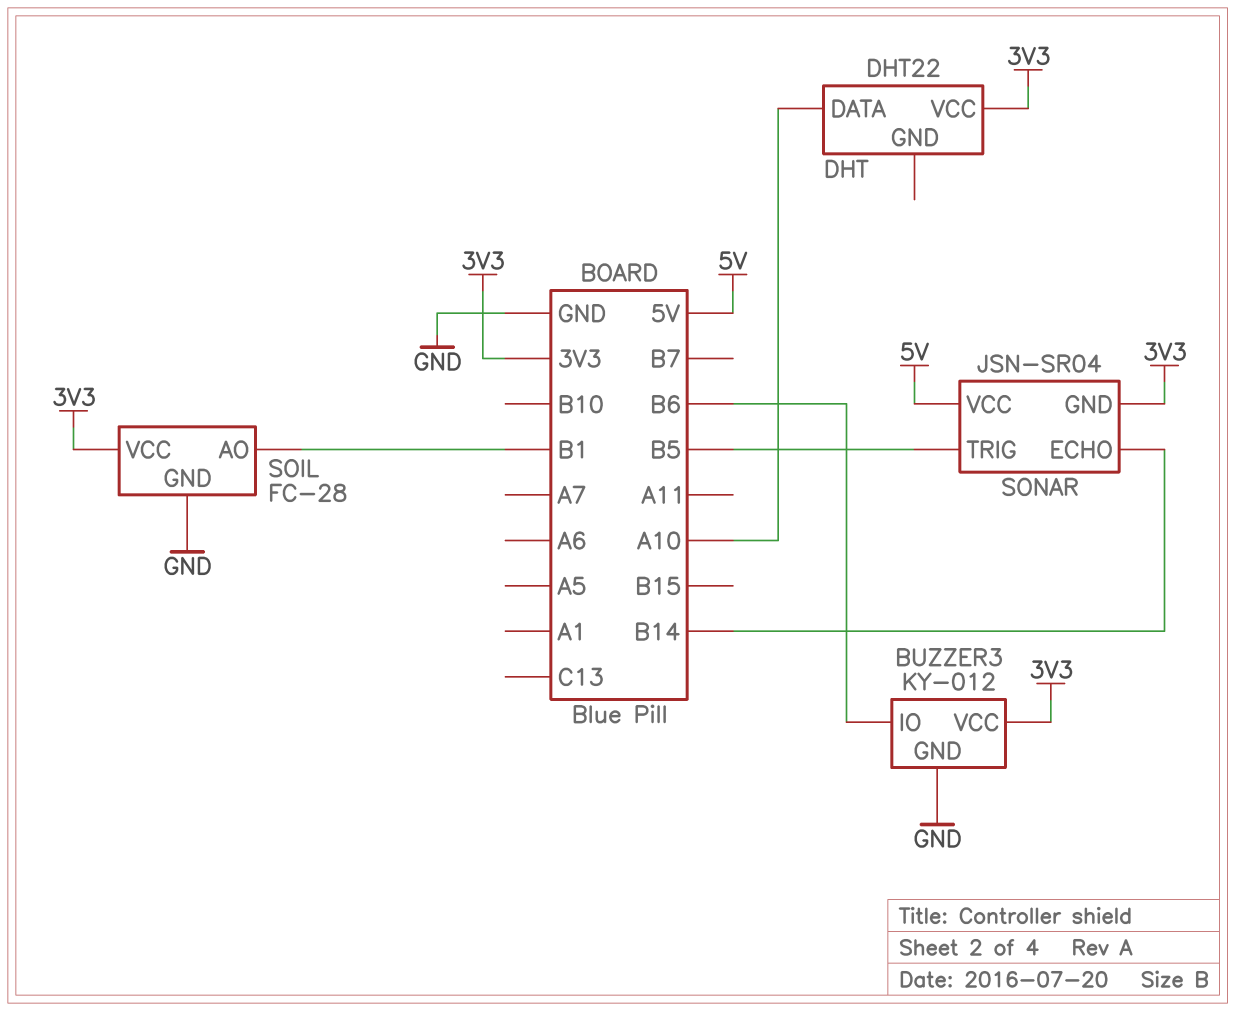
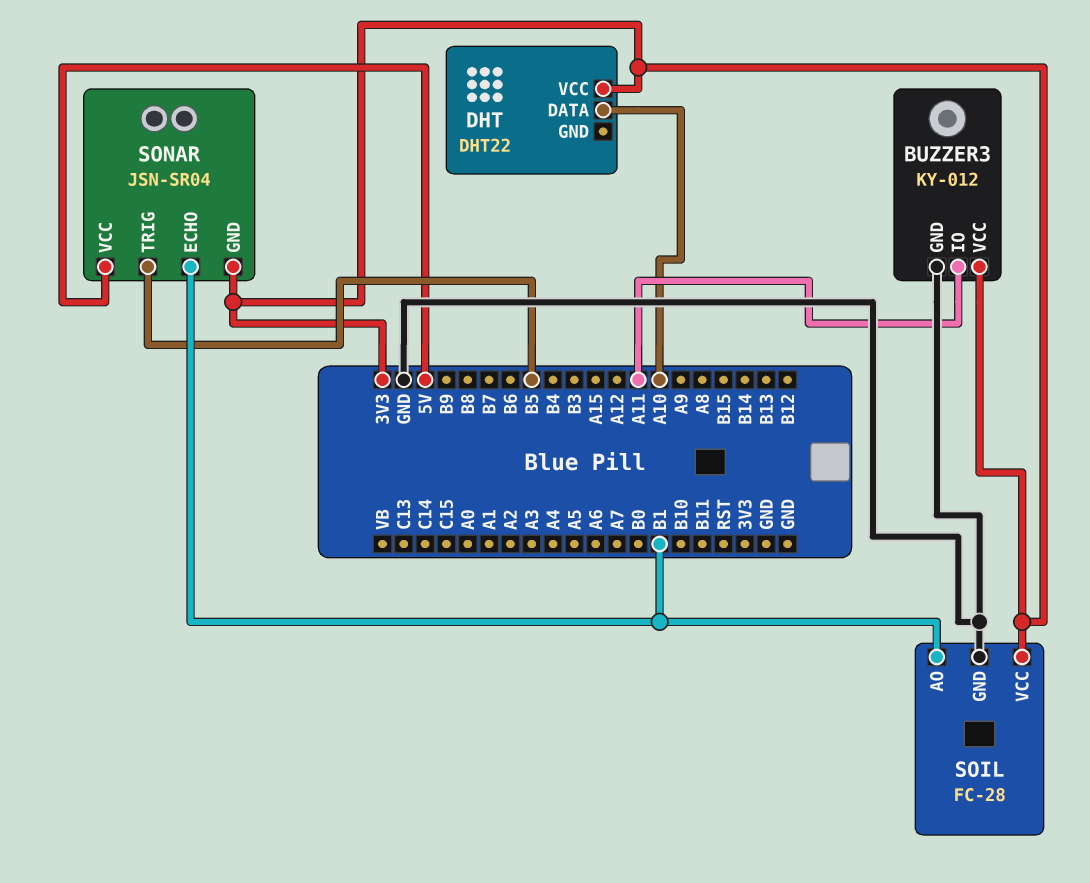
BUZZER3 pin IO: B6 -> A11
SONAR pin ECHO: B14 -> B1

